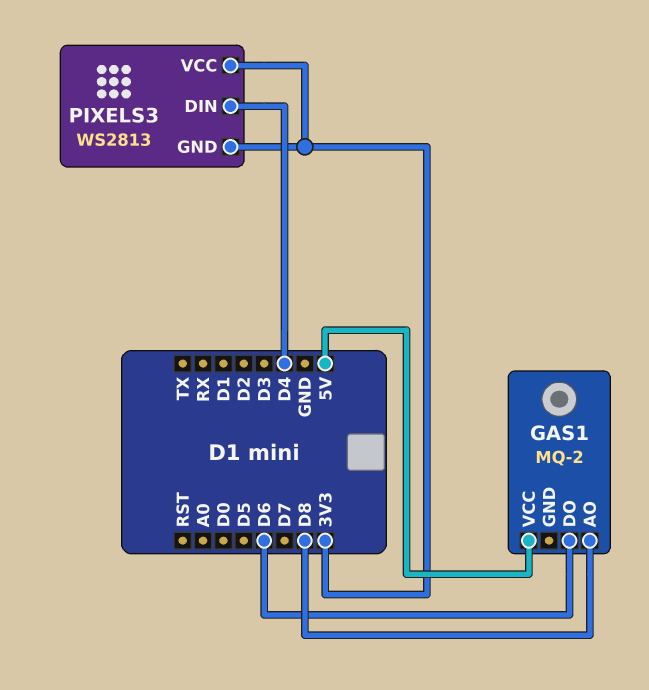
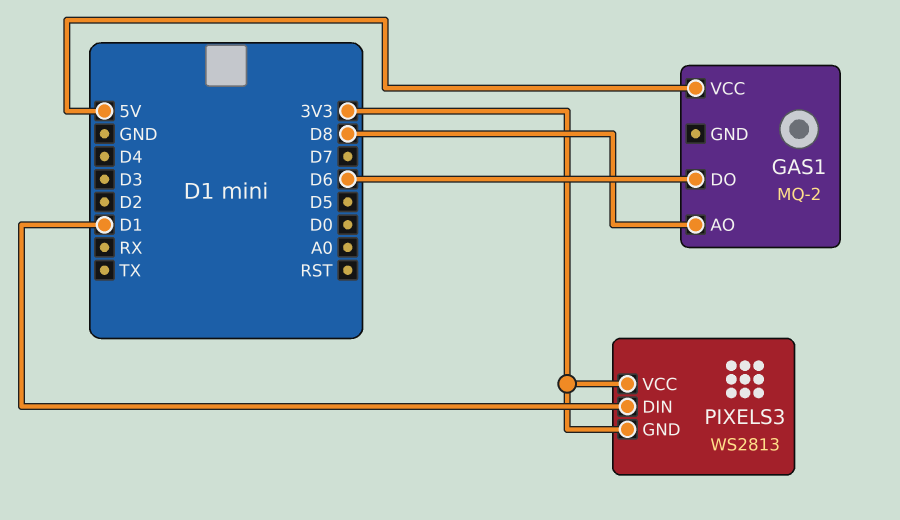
PIXELS3 pin DIN: D4 -> D1

